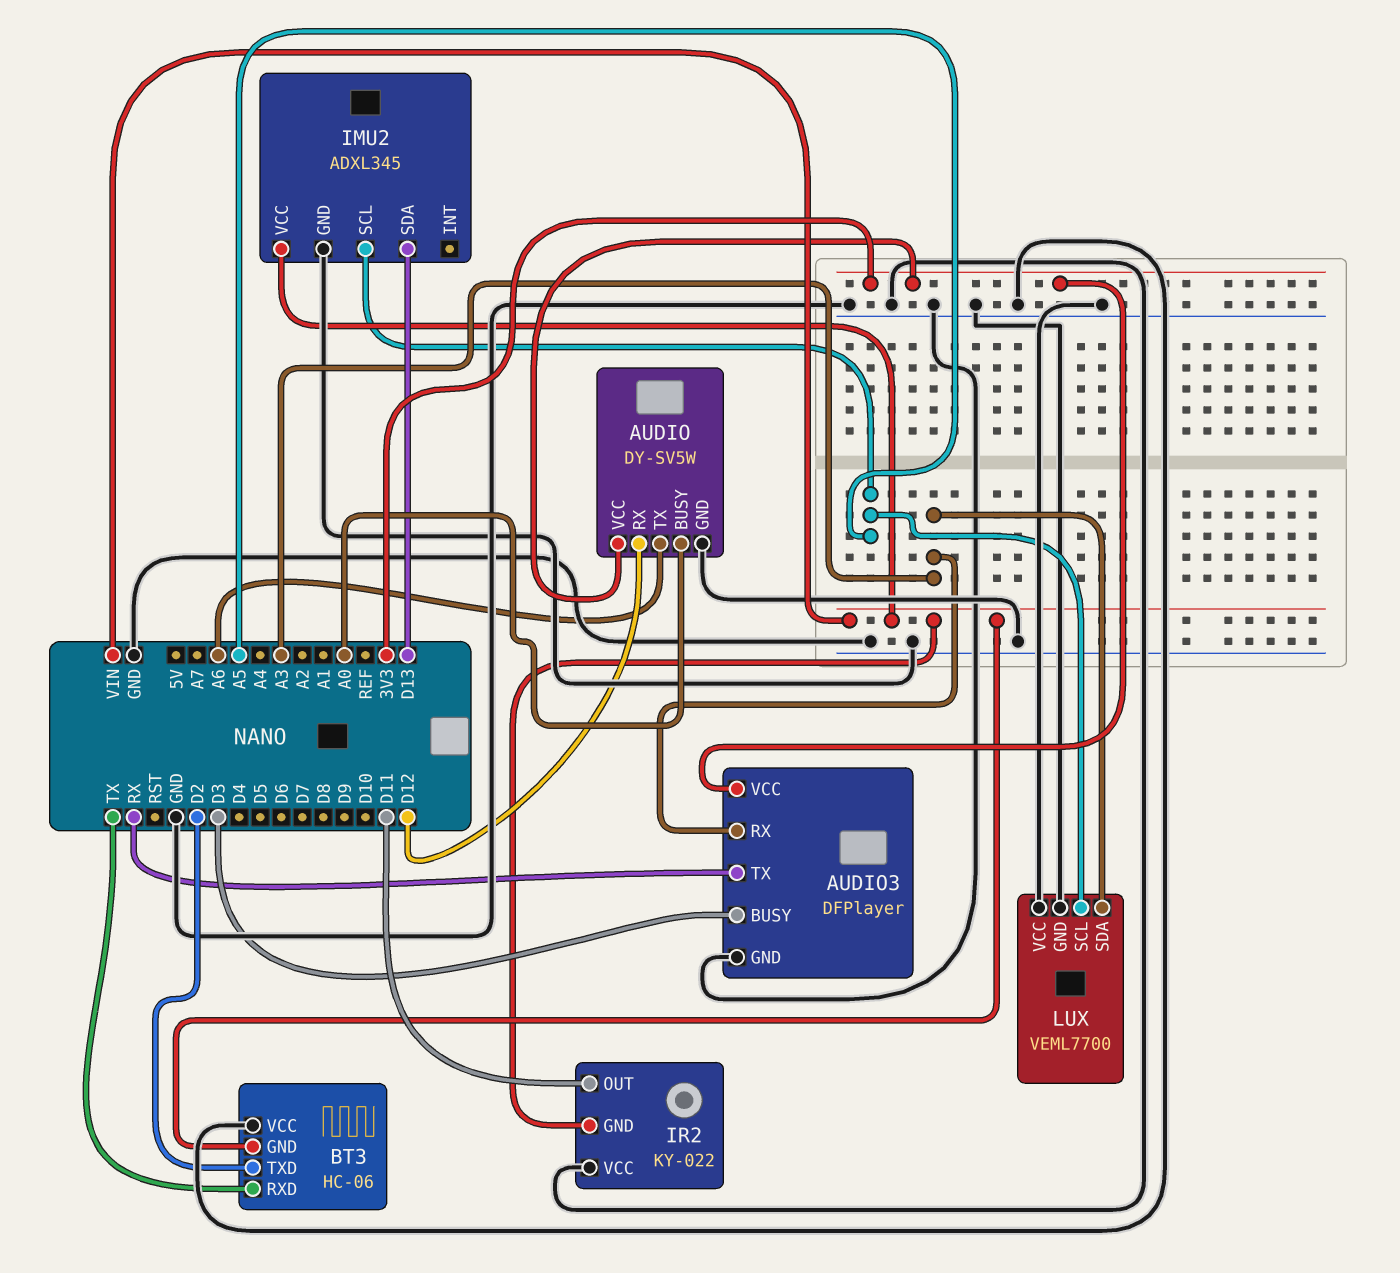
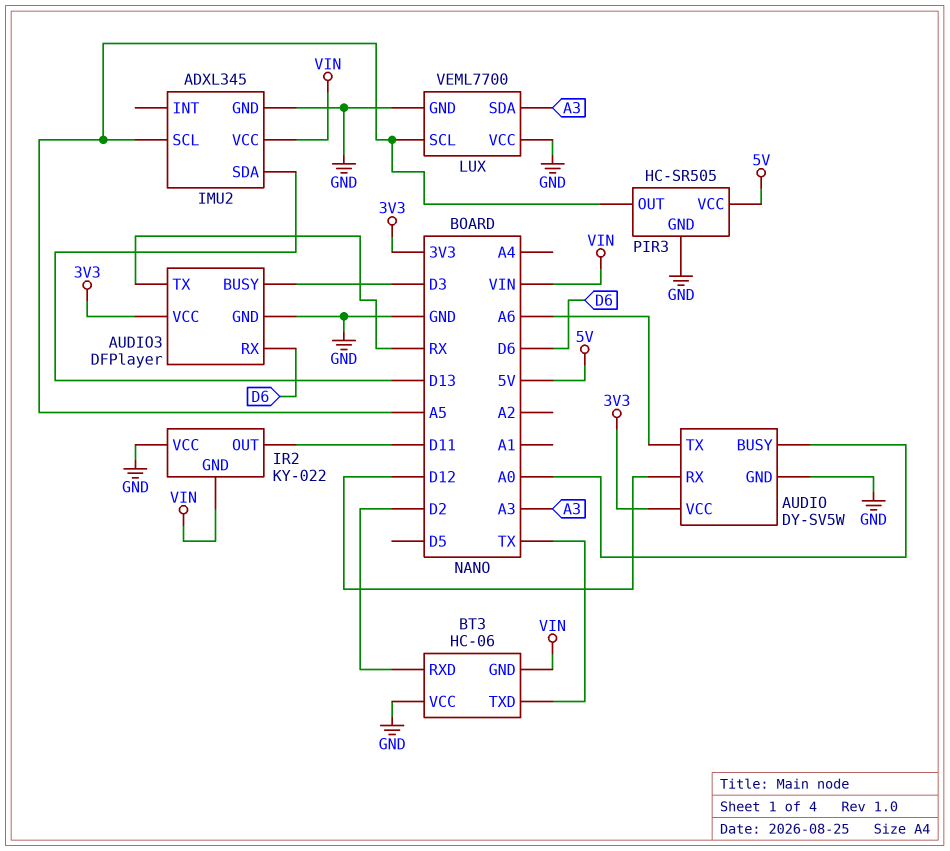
AUDIO3 pin RX: A3 -> D6
BT3 pin RXD: TX -> D2
BT3 pin TXD: D2 -> TX
PIR3: none -> HC-SR505
PIR3 pin GND: none -> GND
PIR3 pin OUT: none -> A5
PIR3 pin VCC: none -> 5V

